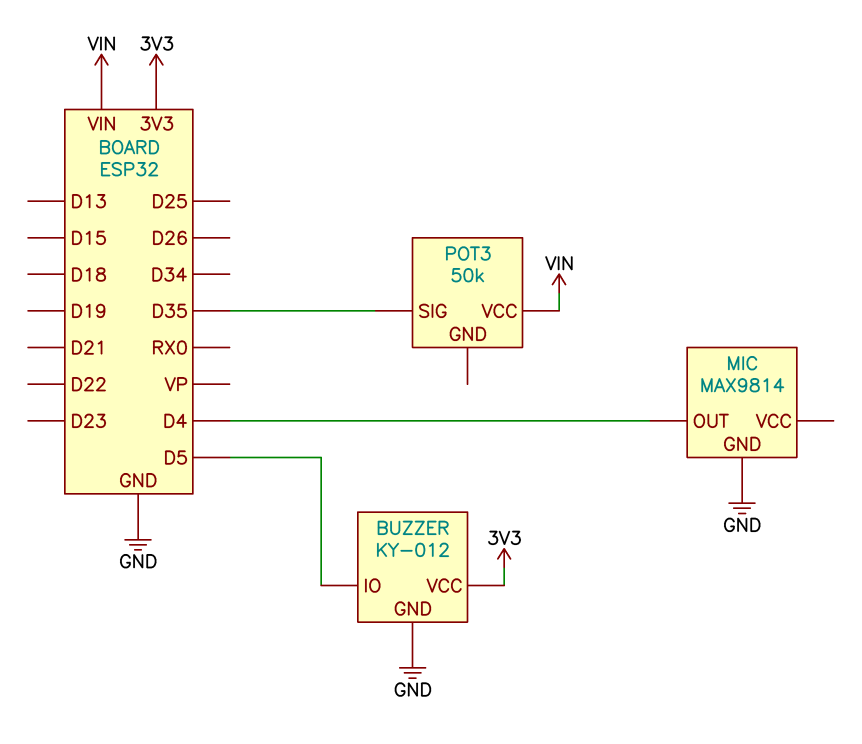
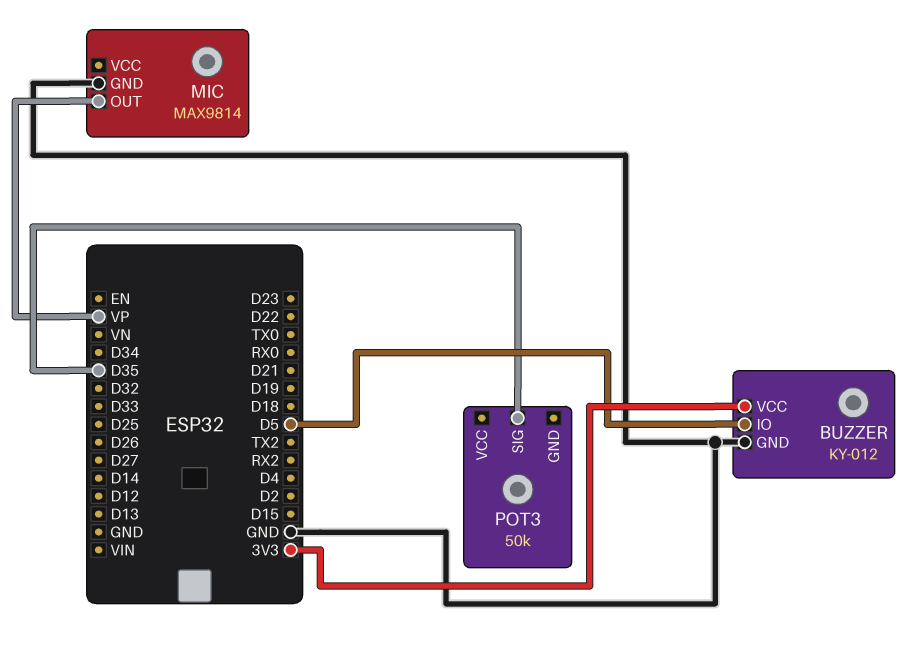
MIC pin OUT: D4 -> VP
POT3 pin VCC: VIN -> none

